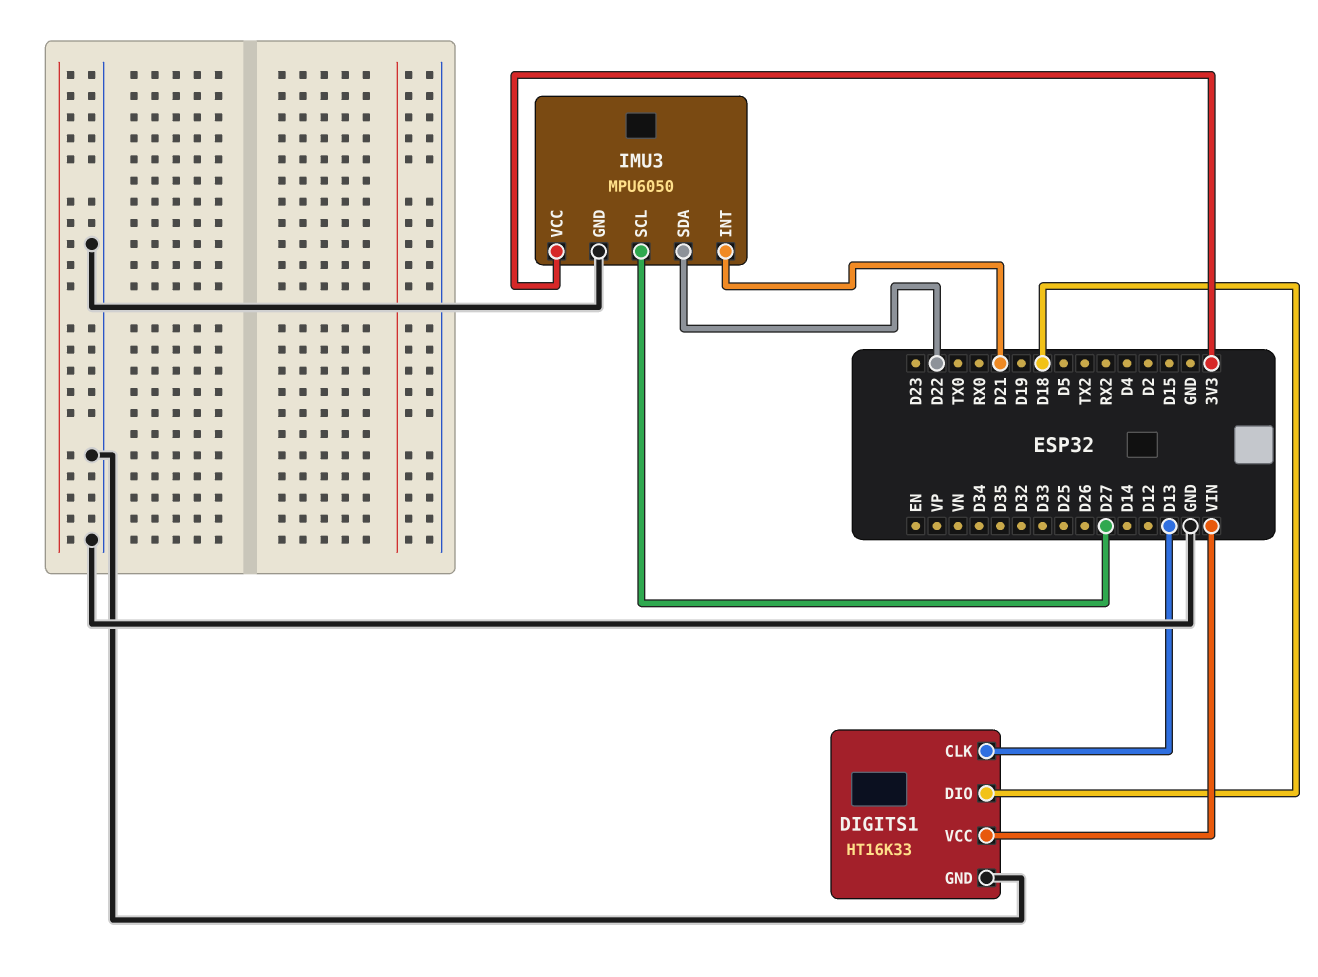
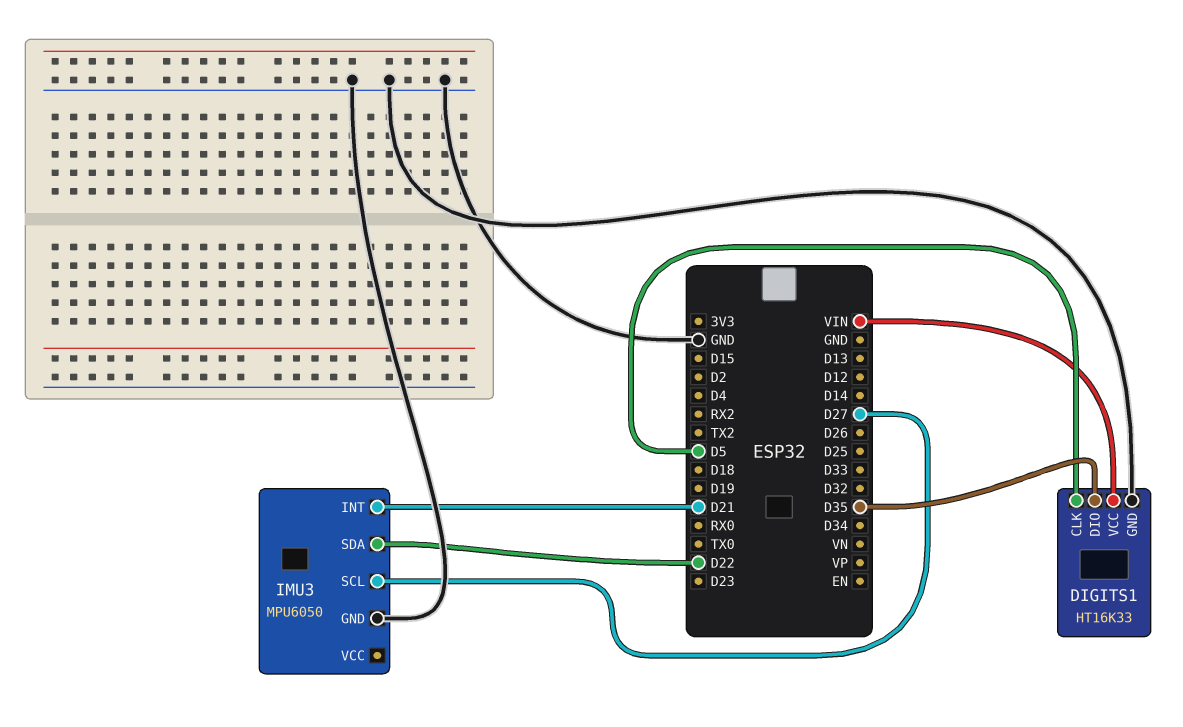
DIGITS1 pin CLK: D13 -> D5
DIGITS1 pin DIO: D18 -> D35
IMU3 pin VCC: 3V3 -> none

